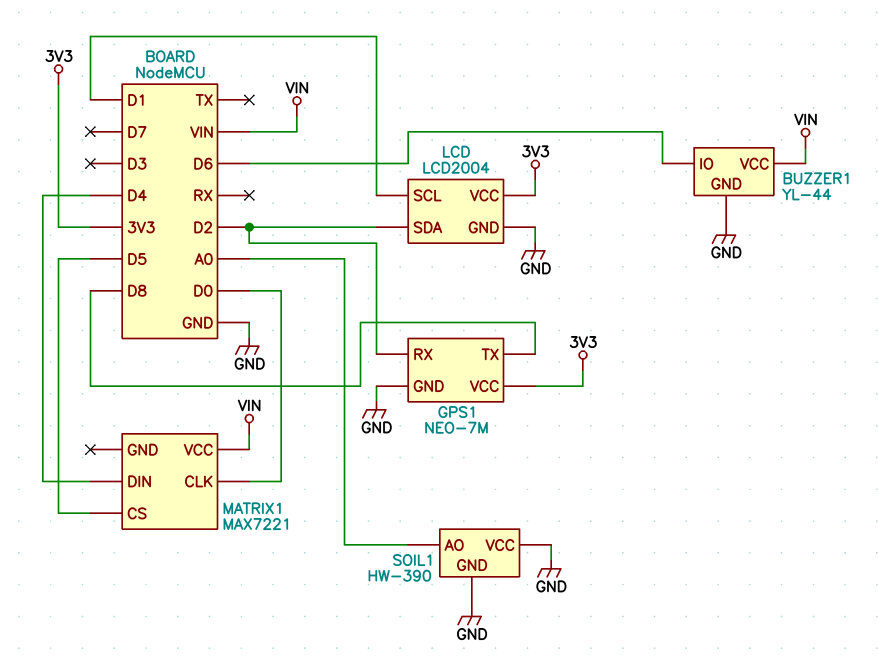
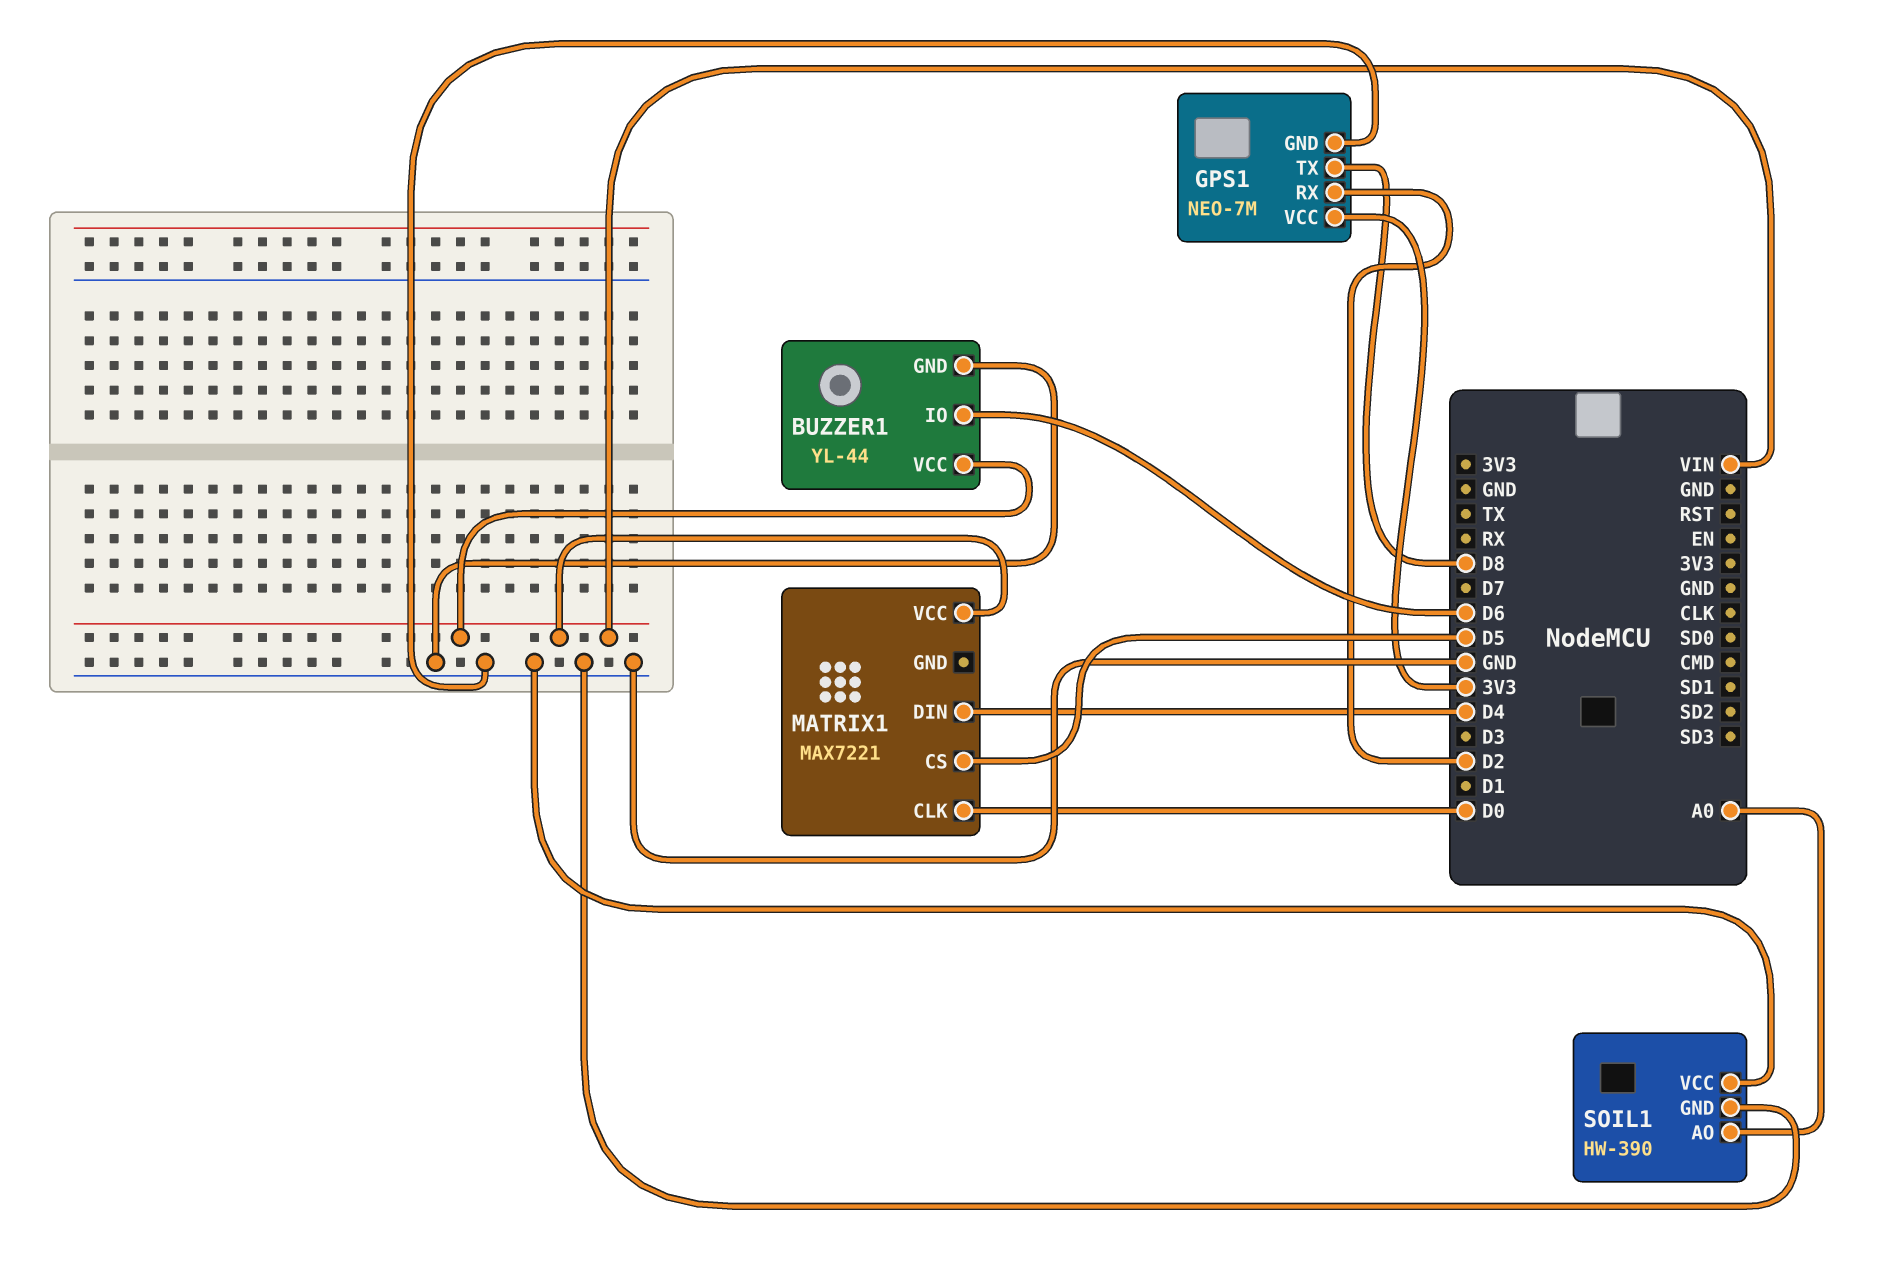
LCD: LCD2004 -> none
LCD pin GND: GND -> none
LCD pin SCL: D1 -> none
LCD pin SDA: D2 -> none
LCD pin VCC: 3V3 -> none

